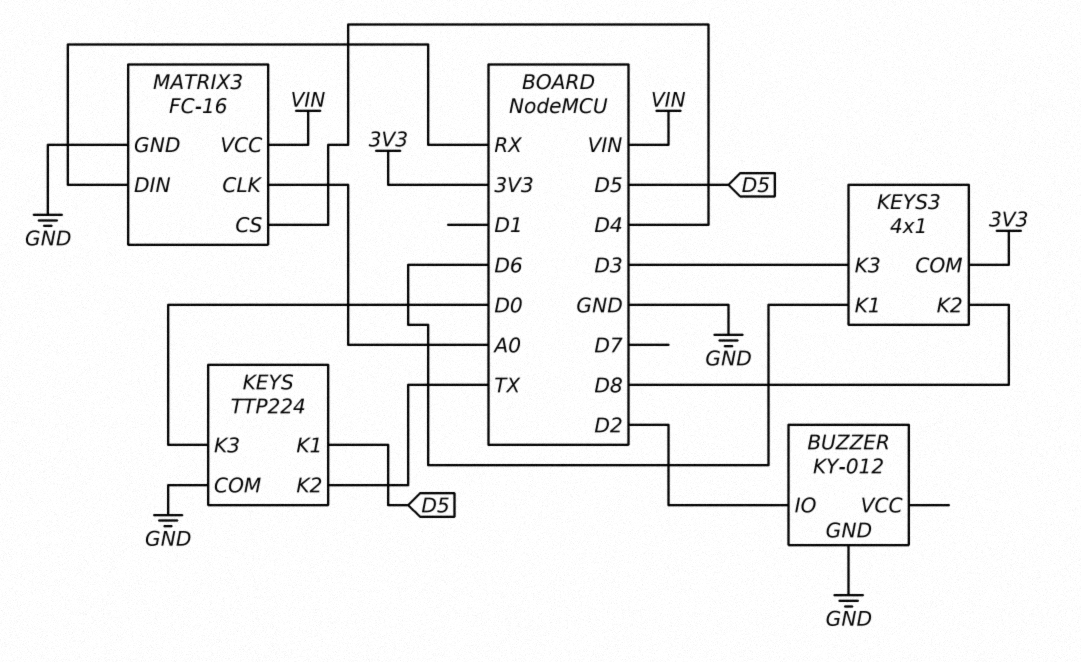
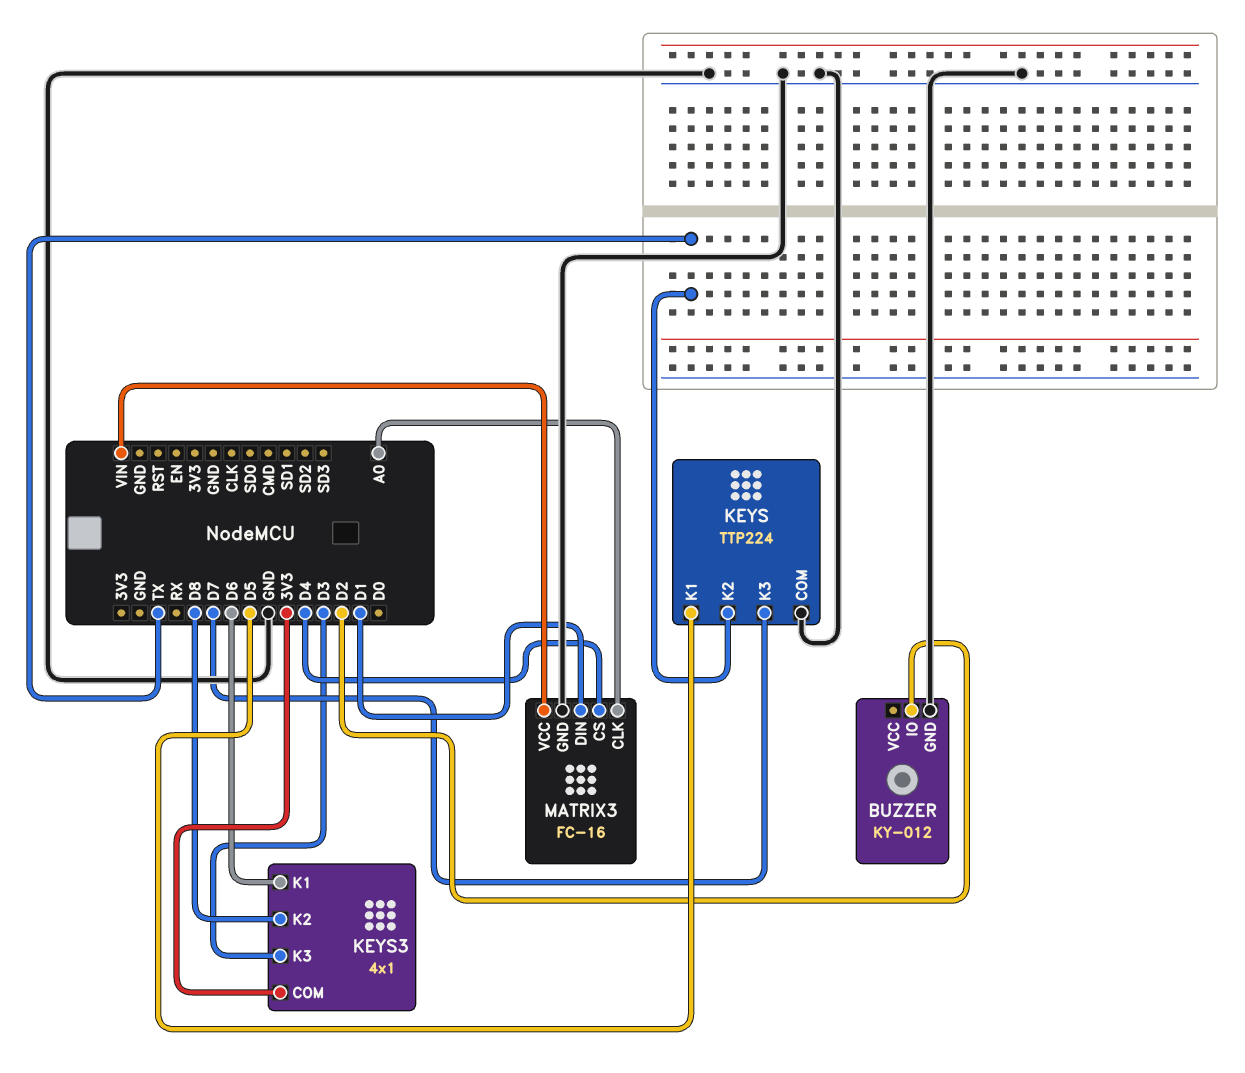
KEYS pin K3: D0 -> D7
MATRIX3 pin DIN: RX -> D1

